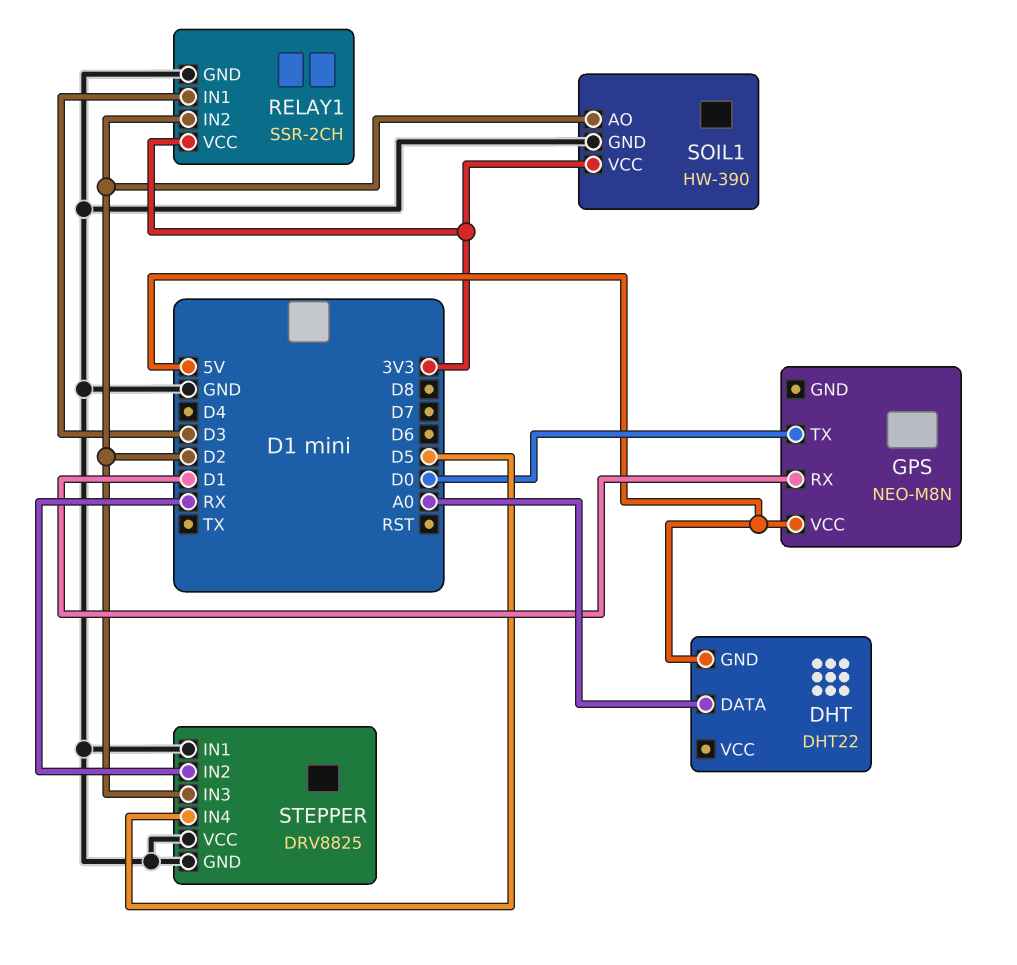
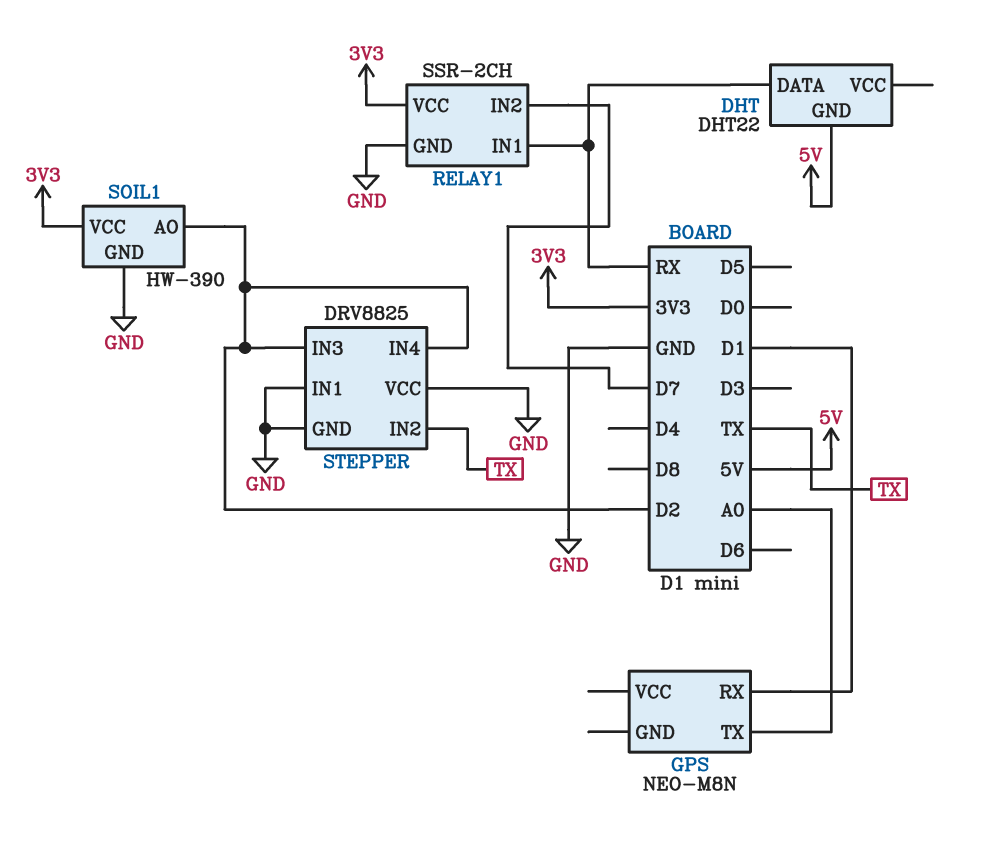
DHT pin DATA: A0 -> RX
GPS pin TX: D0 -> A0
GPS pin VCC: 5V -> none
RELAY1 pin IN1: D3 -> RX
RELAY1 pin IN2: D2 -> D7
STEPPER pin IN2: RX -> TX
STEPPER pin IN4: D5 -> D2

